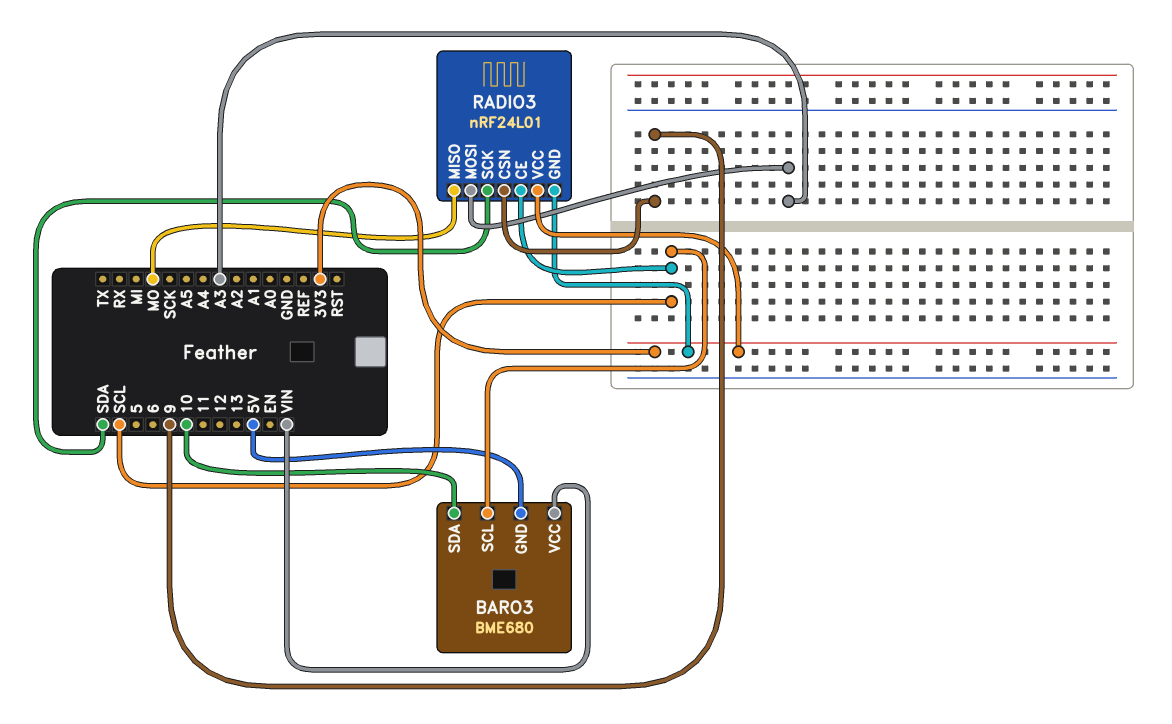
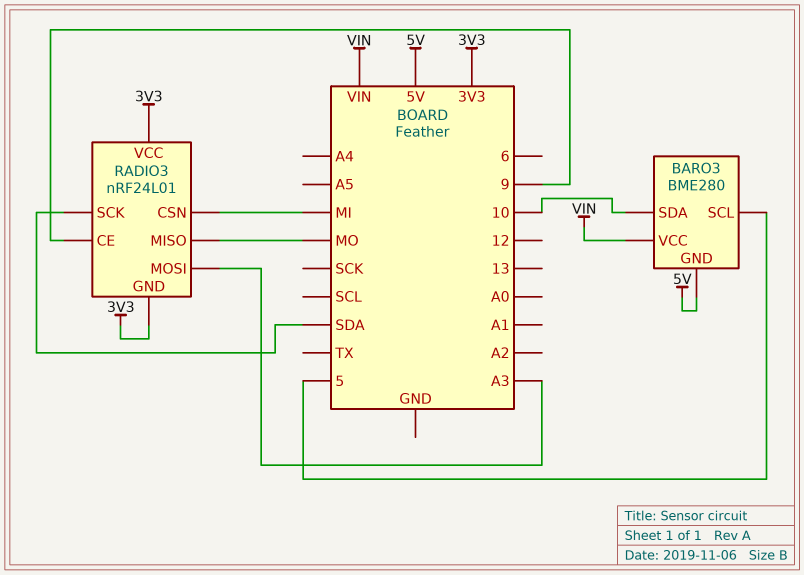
BARO3: BME680 -> BME280
BARO3 pin SCL: SCL -> 5
RADIO3 pin CE: SCL -> 9
RADIO3 pin CSN: 9 -> MI

